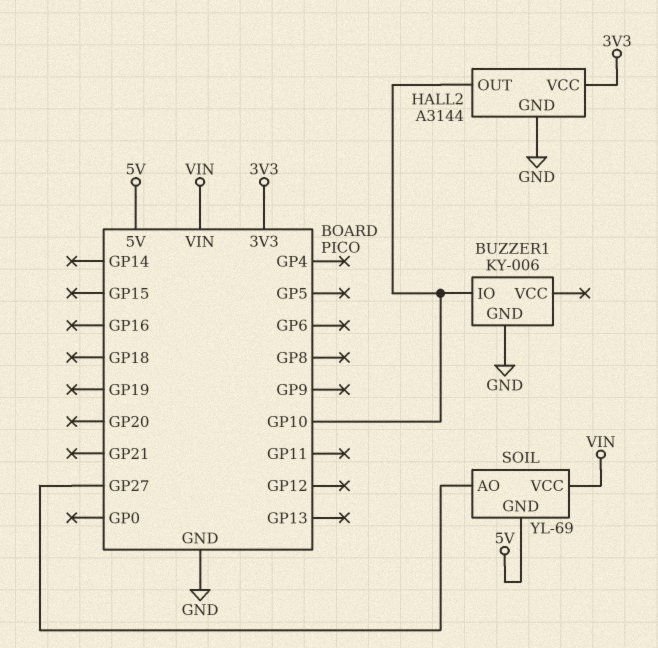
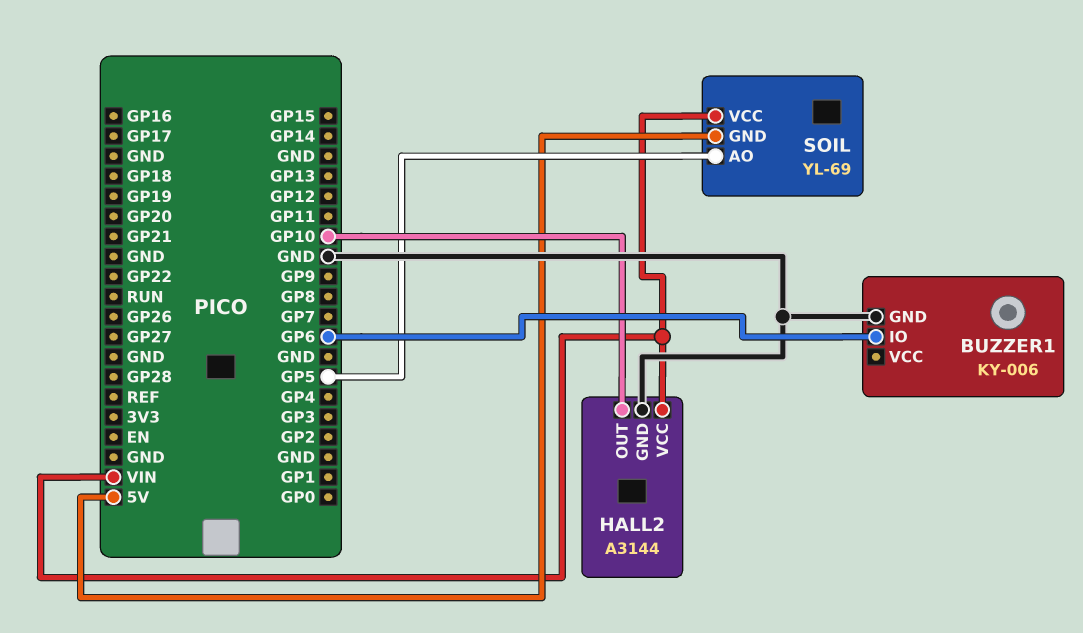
BUZZER1 pin IO: GP10 -> GP6
HALL2 pin VCC: 3V3 -> VIN
SOIL pin AO: GP27 -> GP5

